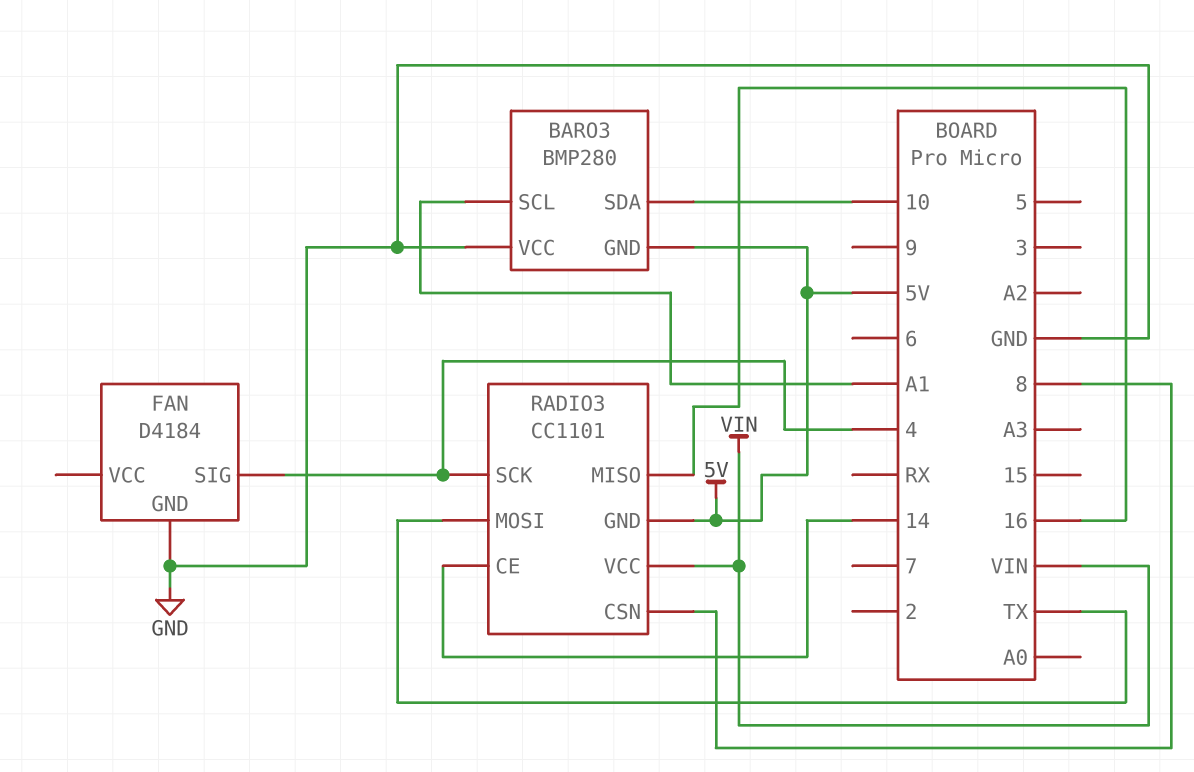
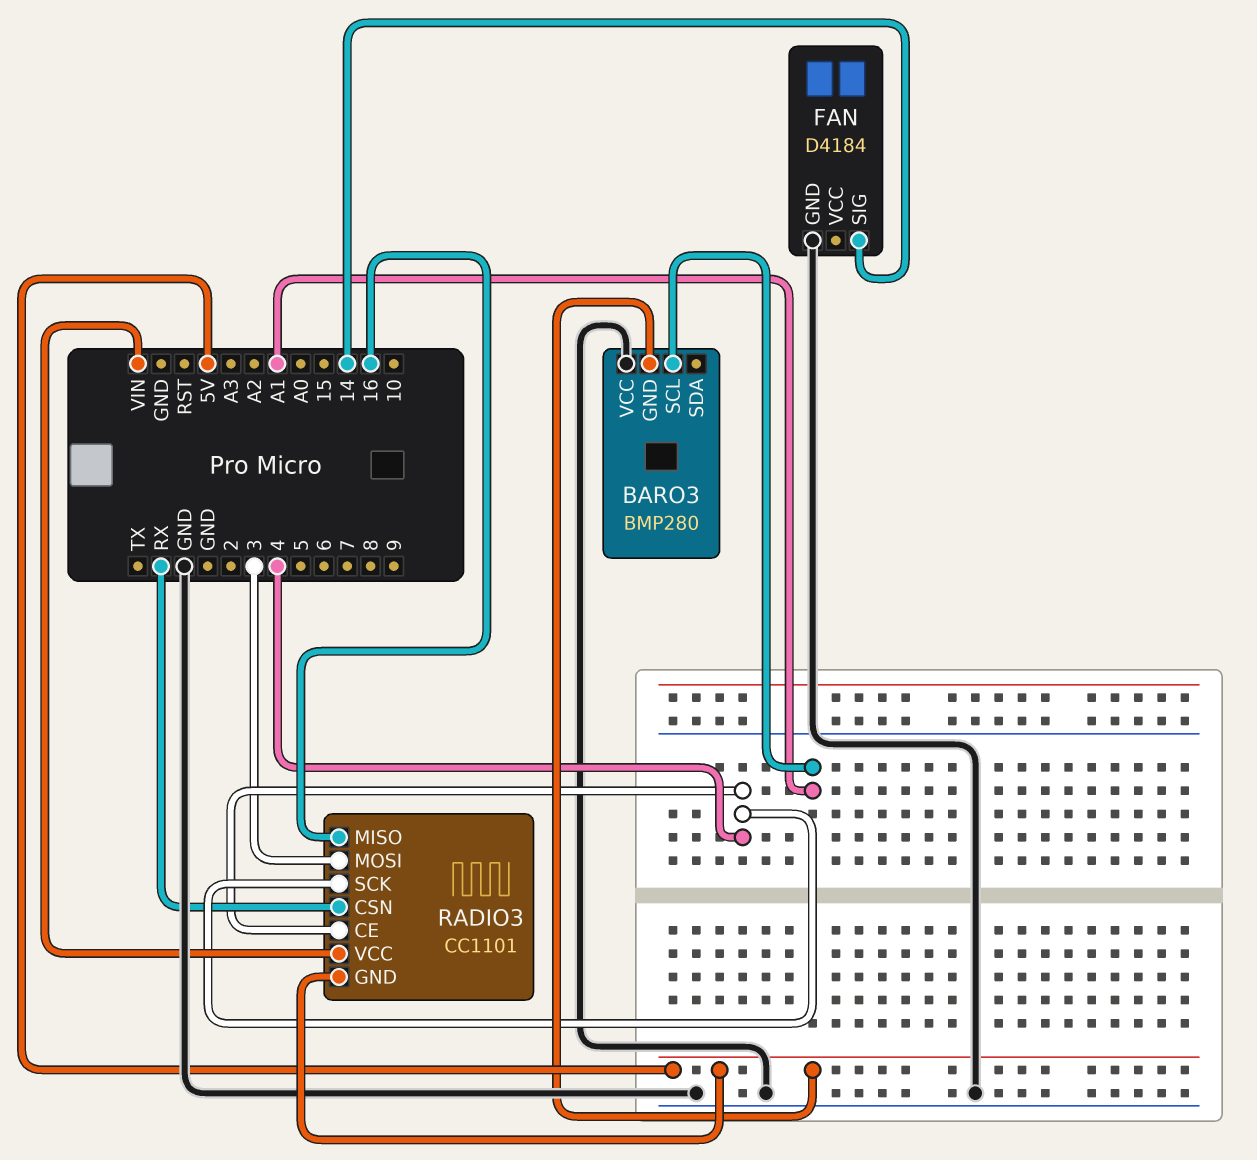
BARO3 pin SDA: 10 -> none
FAN pin SIG: 4 -> 14
RADIO3 pin CE: 14 -> 4
RADIO3 pin CSN: 8 -> RX
RADIO3 pin MOSI: TX -> 3

